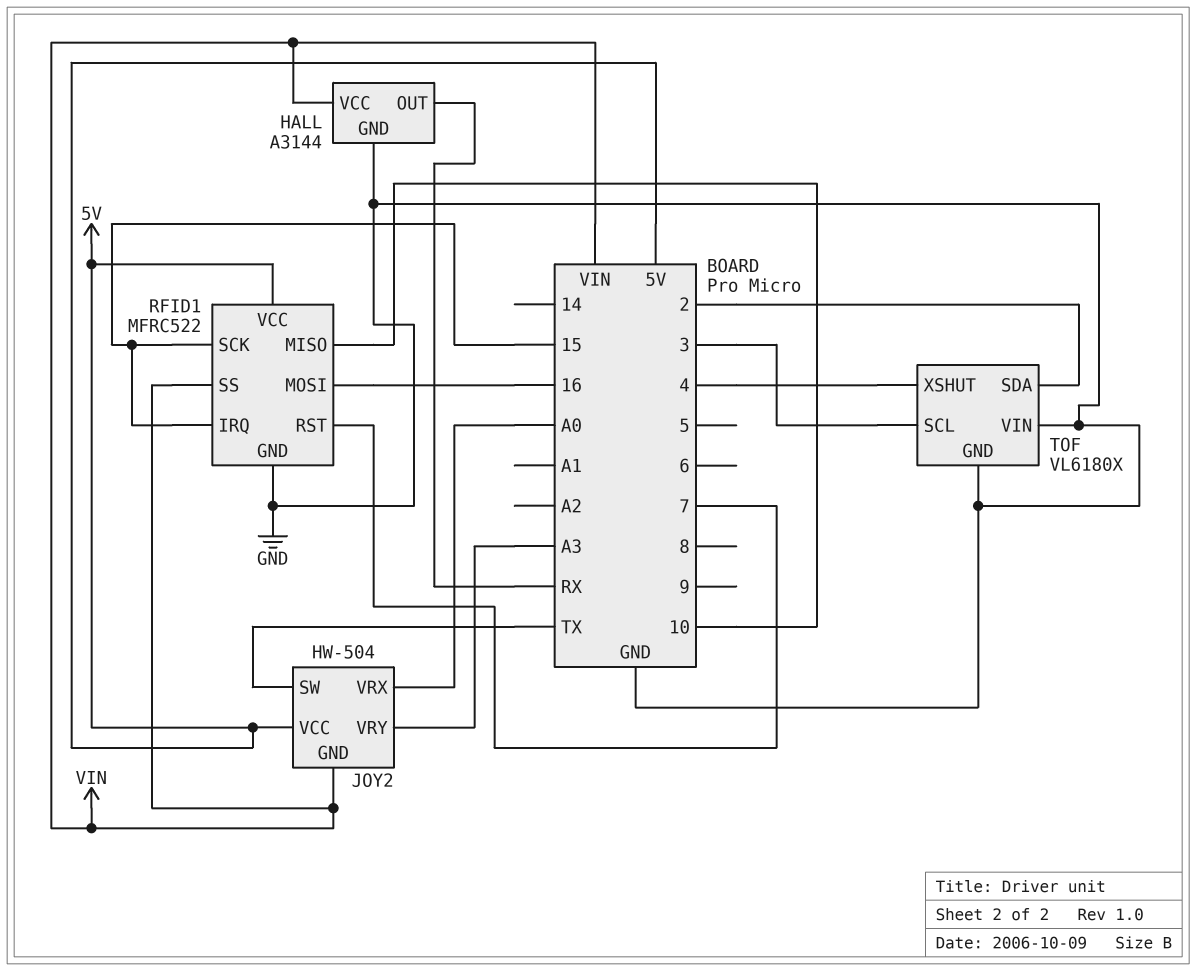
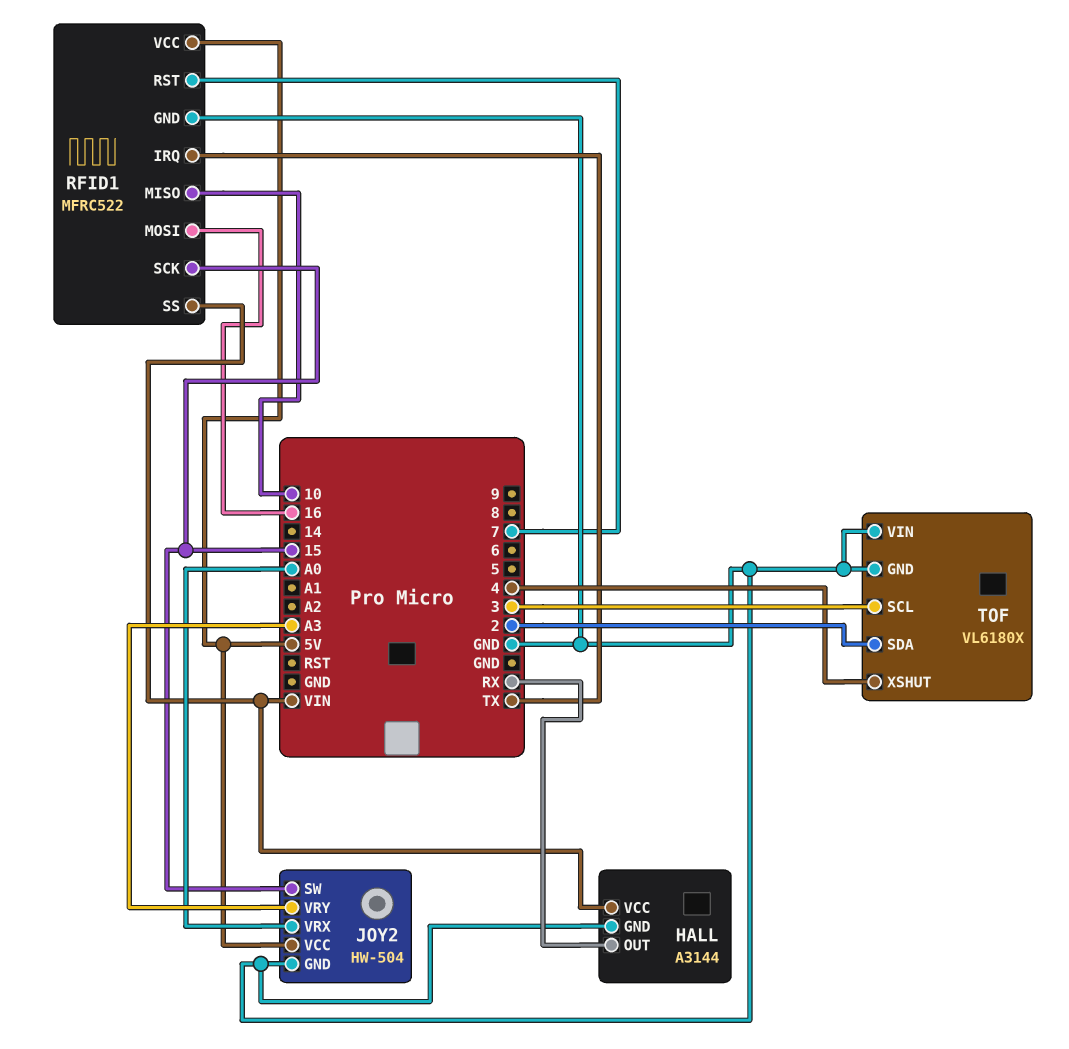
JOY2 pin GND: VIN -> GND
JOY2 pin SW: TX -> 15
RFID1 pin IRQ: 15 -> TX

